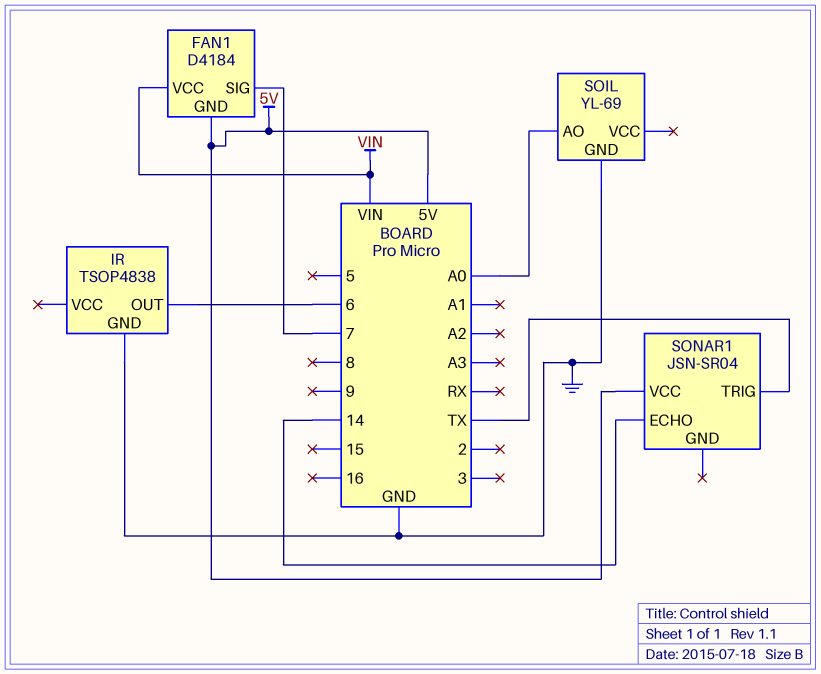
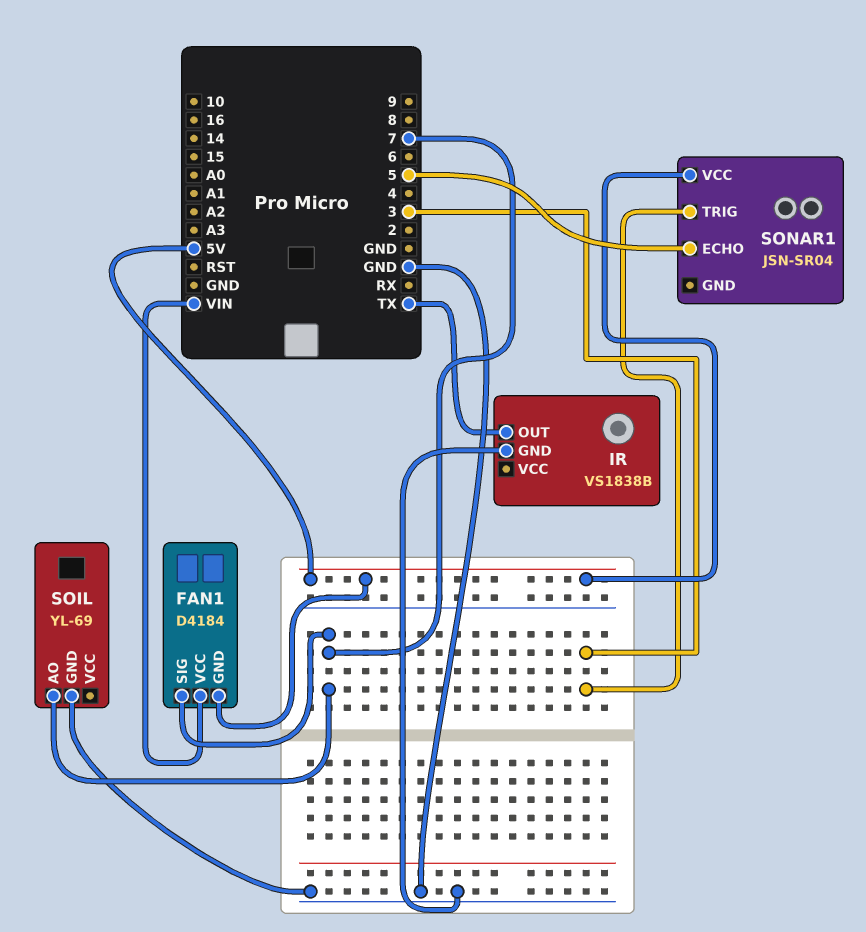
IR: TSOP4838 -> VS1838B
IR pin OUT: 6 -> TX
SOIL pin AO: A0 -> 7
SONAR1 pin ECHO: 14 -> 5
SONAR1 pin TRIG: TX -> 3

